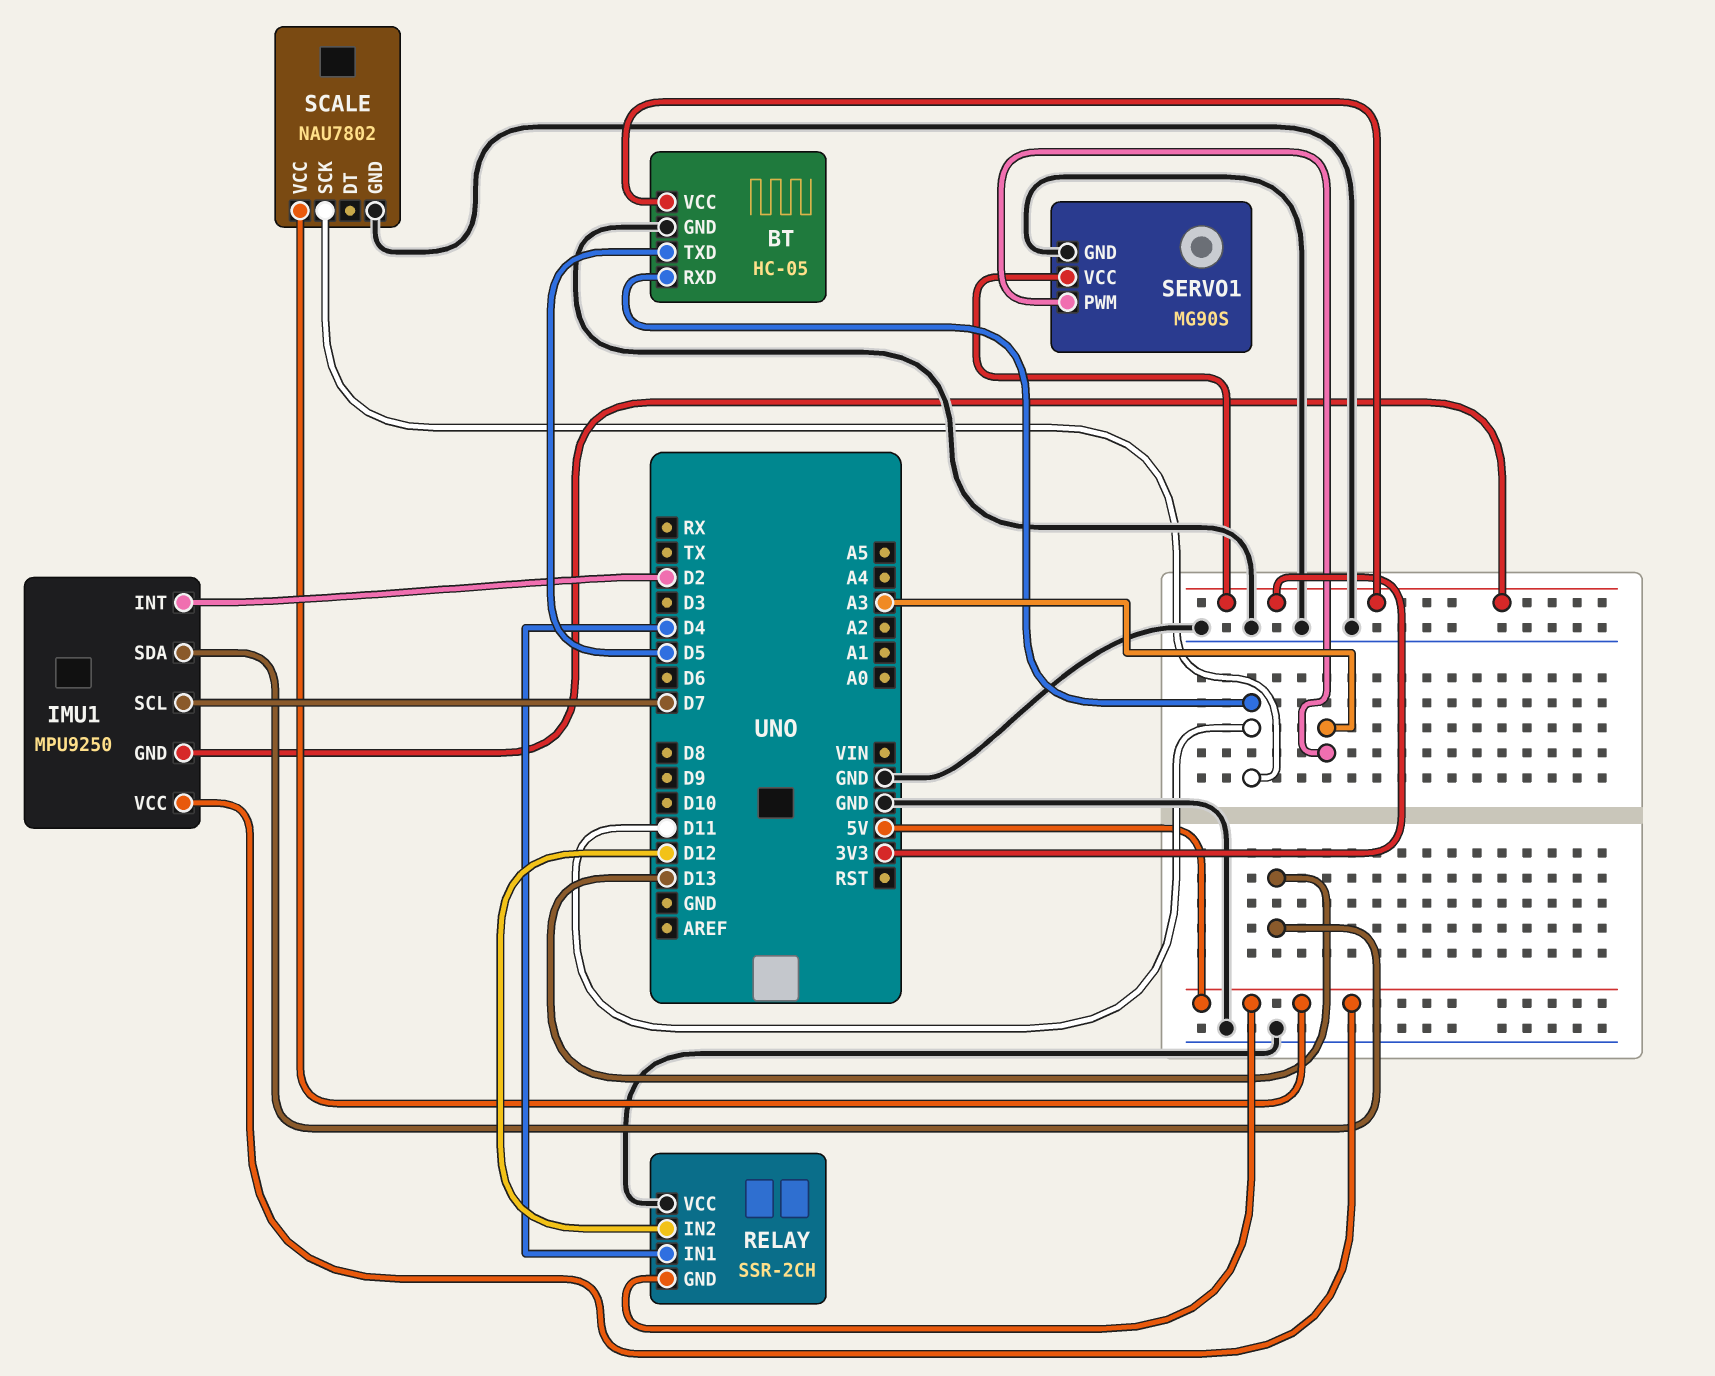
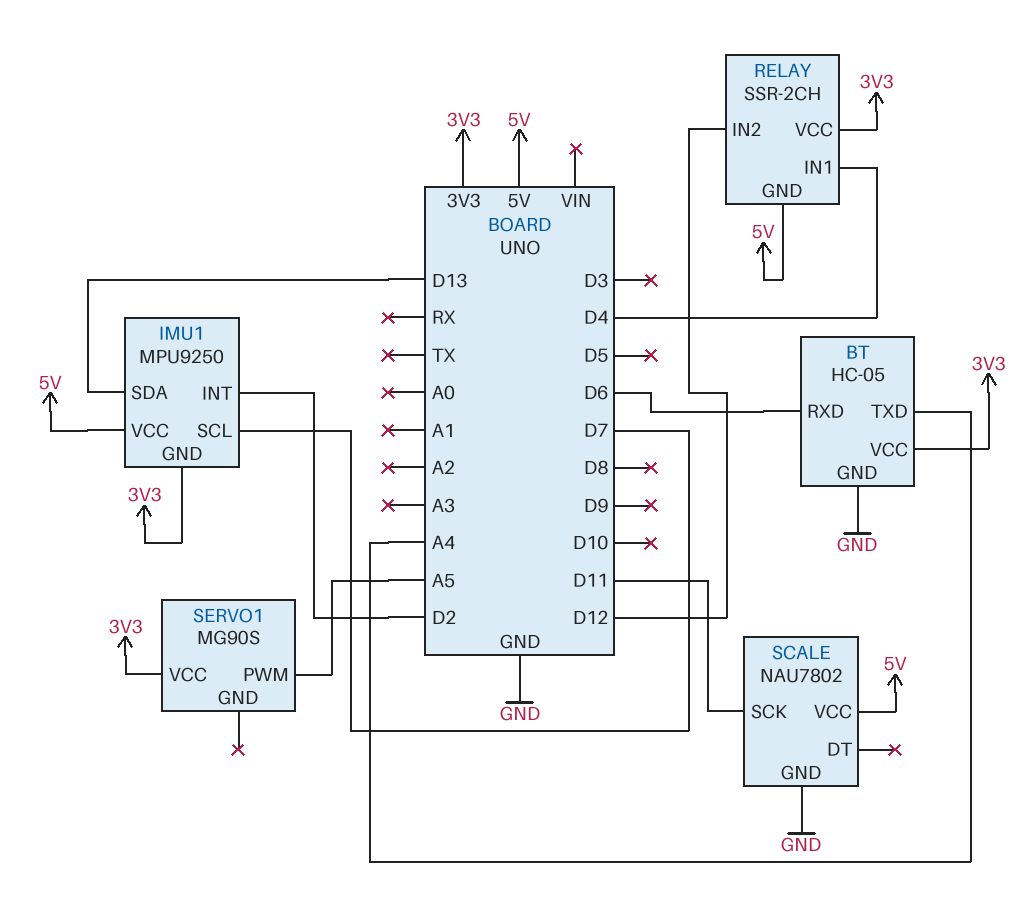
BT pin RXD: D11 -> D6
BT pin TXD: D5 -> A4
RELAY pin VCC: GND -> 3V3
SERVO1 pin GND: GND -> none
SERVO1 pin PWM: A3 -> A5

